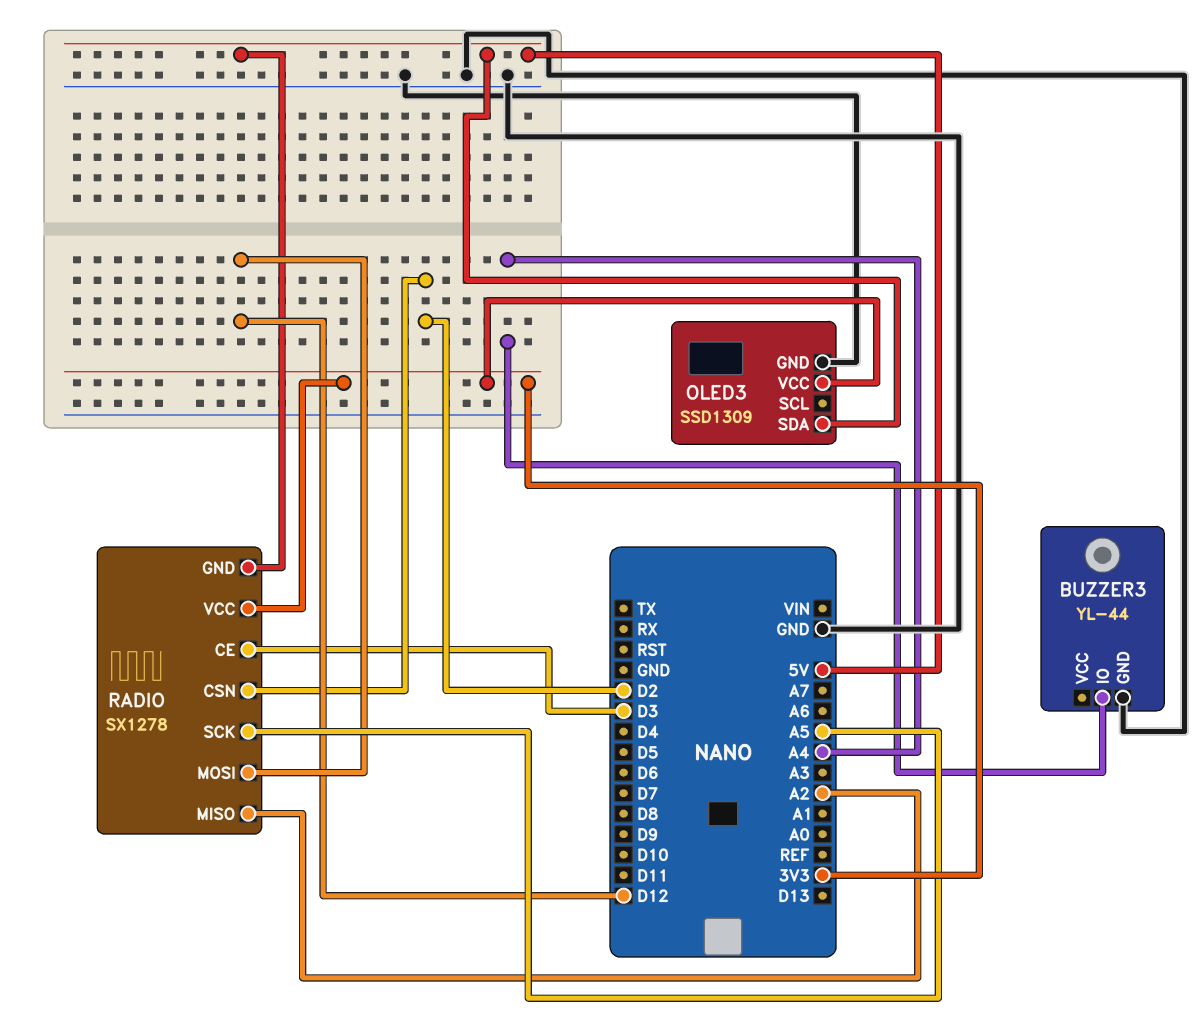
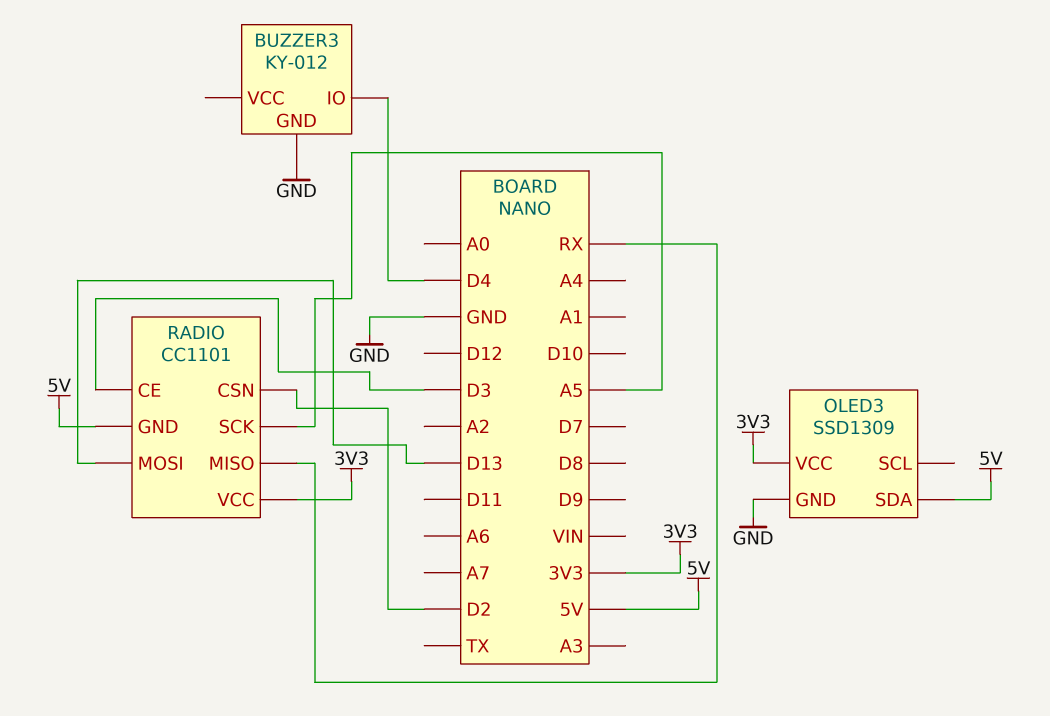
BUZZER3: YL-44 -> KY-012
BUZZER3 pin IO: A4 -> D4
RADIO: SX1278 -> CC1101
RADIO pin MISO: A2 -> RX
RADIO pin MOSI: D12 -> D13

